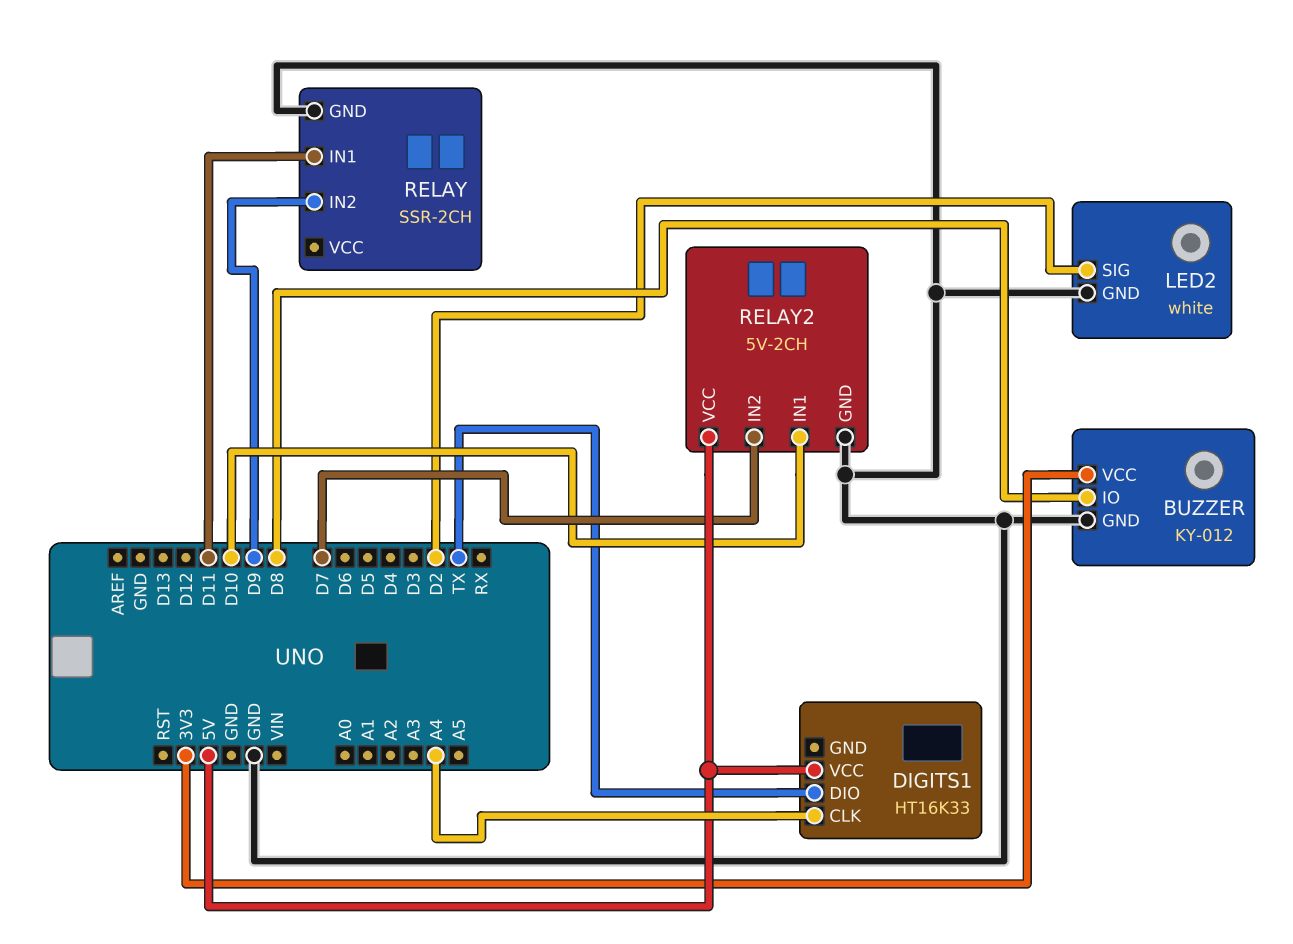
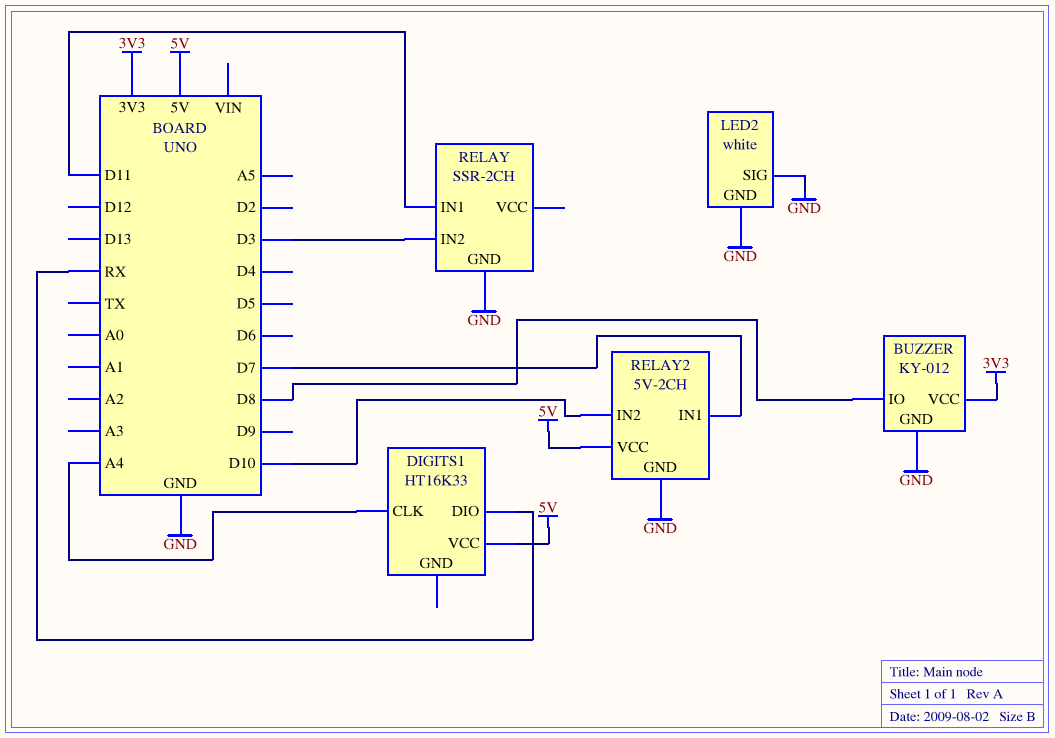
DIGITS1 pin DIO: TX -> RX
LED2 pin SIG: D2 -> GND
RELAY pin IN2: D9 -> D3
RELAY2 pin IN1: D10 -> D7
RELAY2 pin IN2: D7 -> D10

